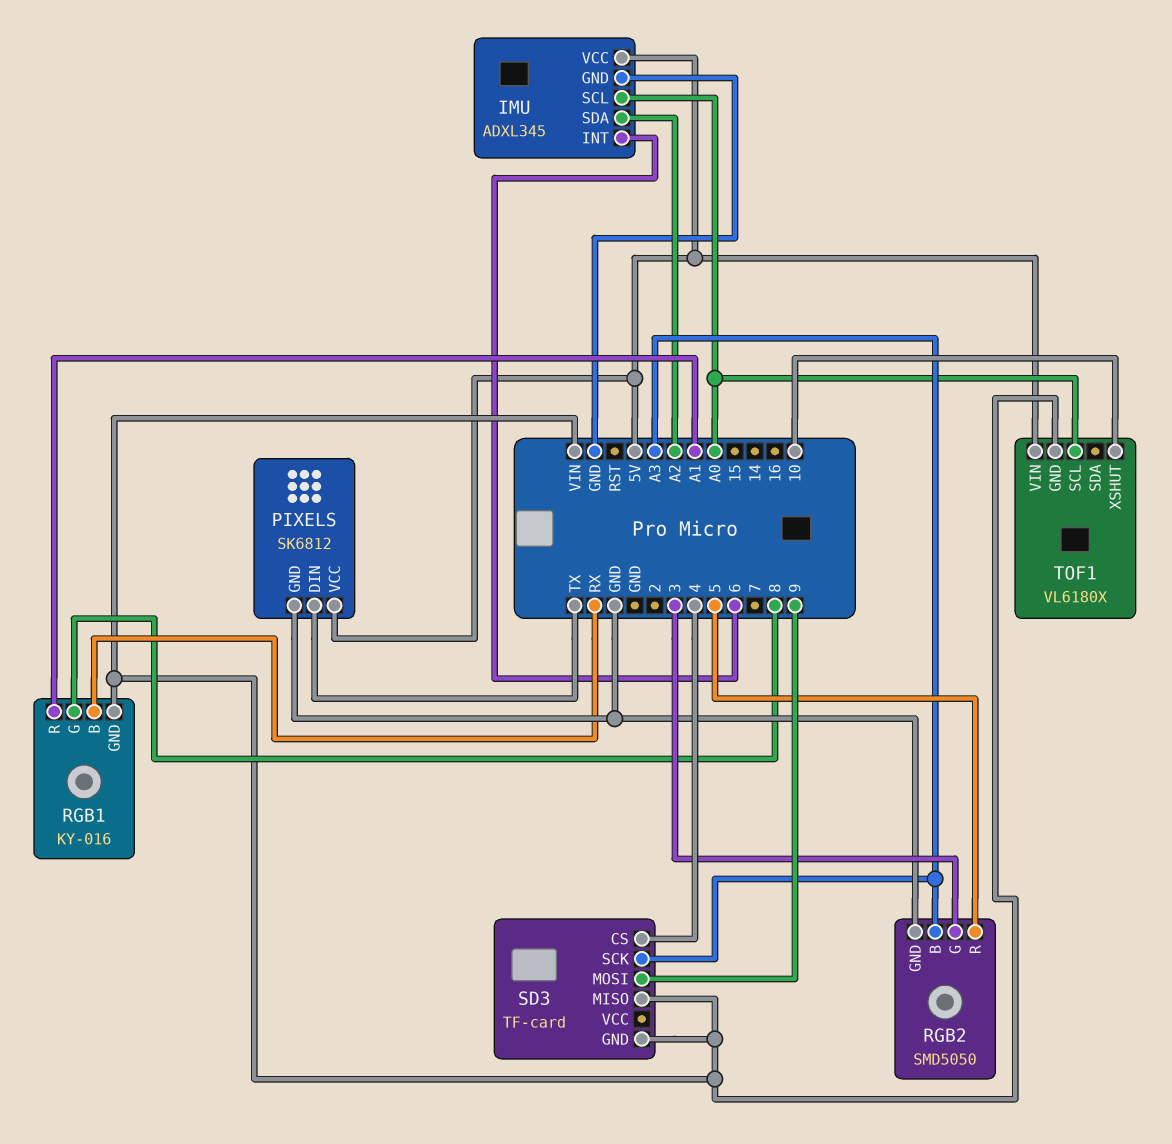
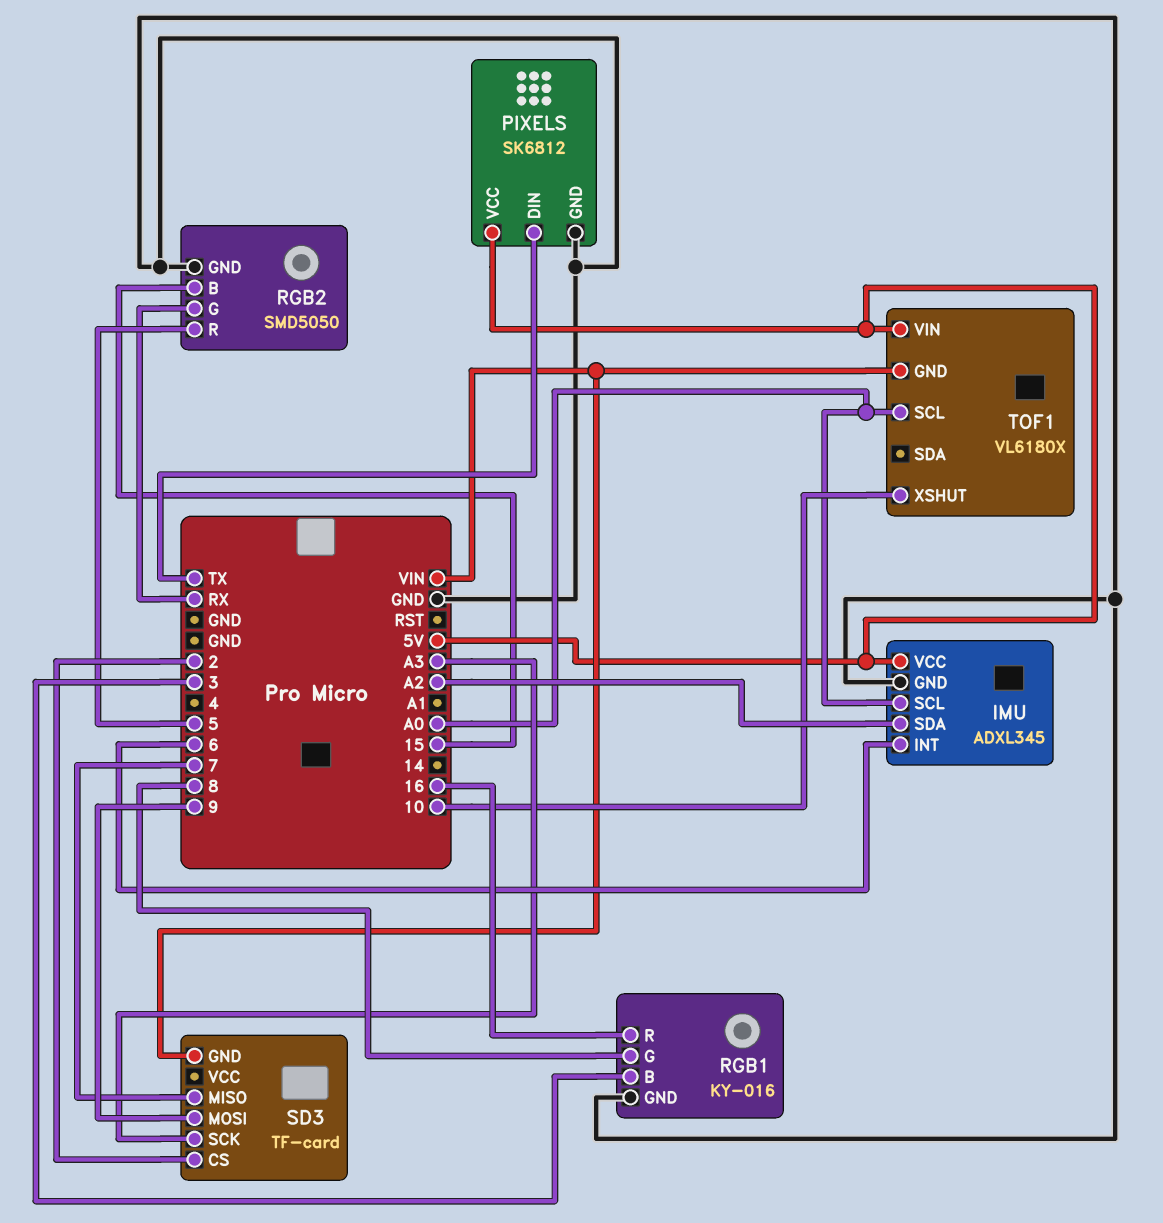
RGB1 pin B: RX -> 3
RGB1 pin GND: VIN -> GND
RGB1 pin R: A1 -> 16
RGB2 pin B: A3 -> 15
RGB2 pin G: 3 -> RX
SD3 pin CS: 4 -> 2
SD3 pin MISO: VIN -> 7

